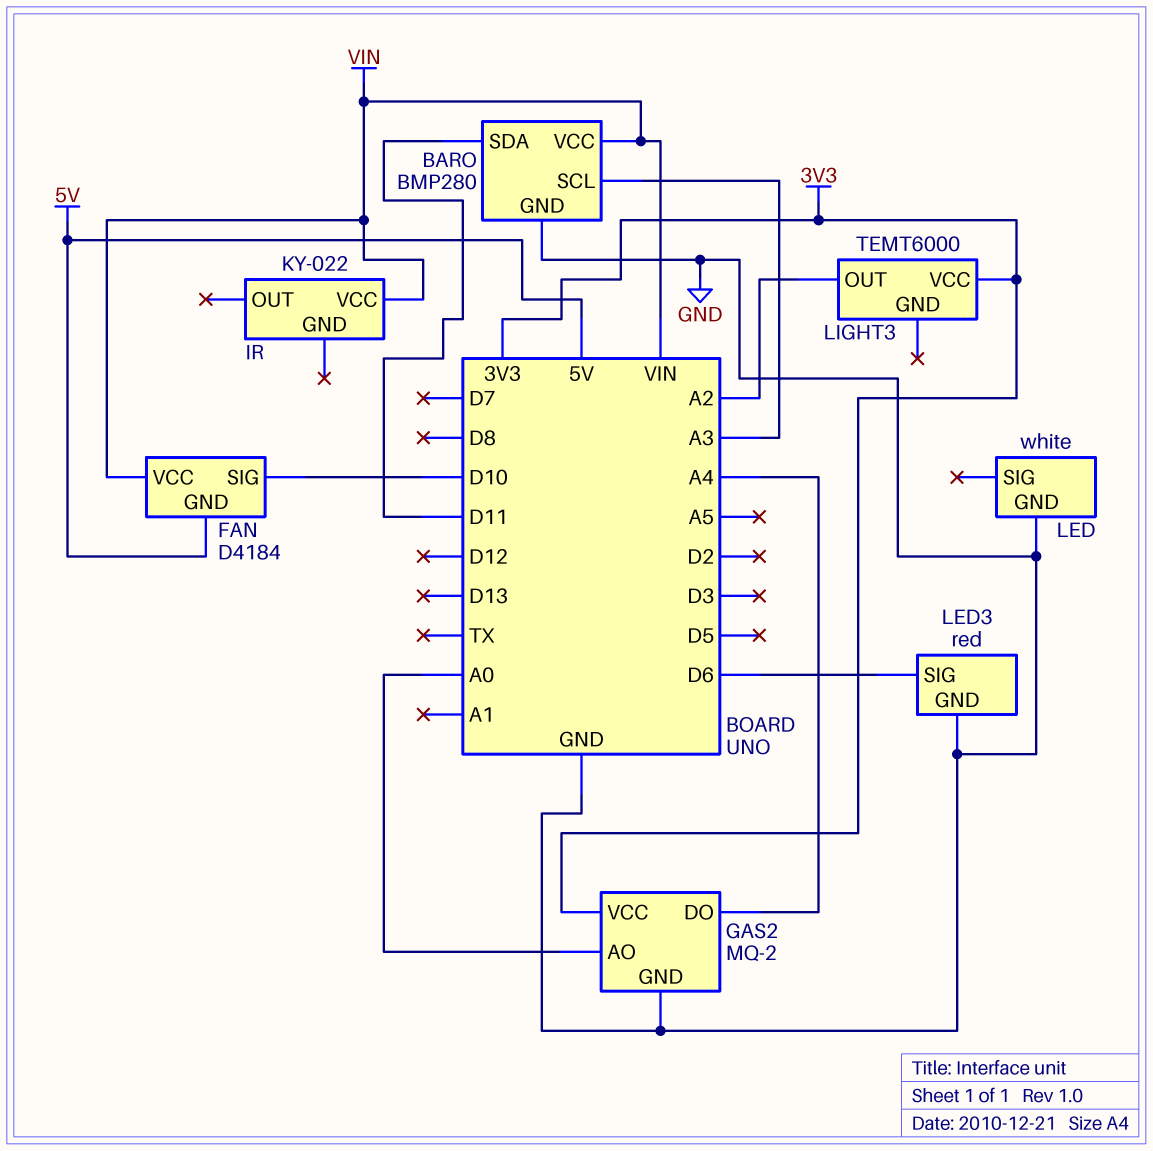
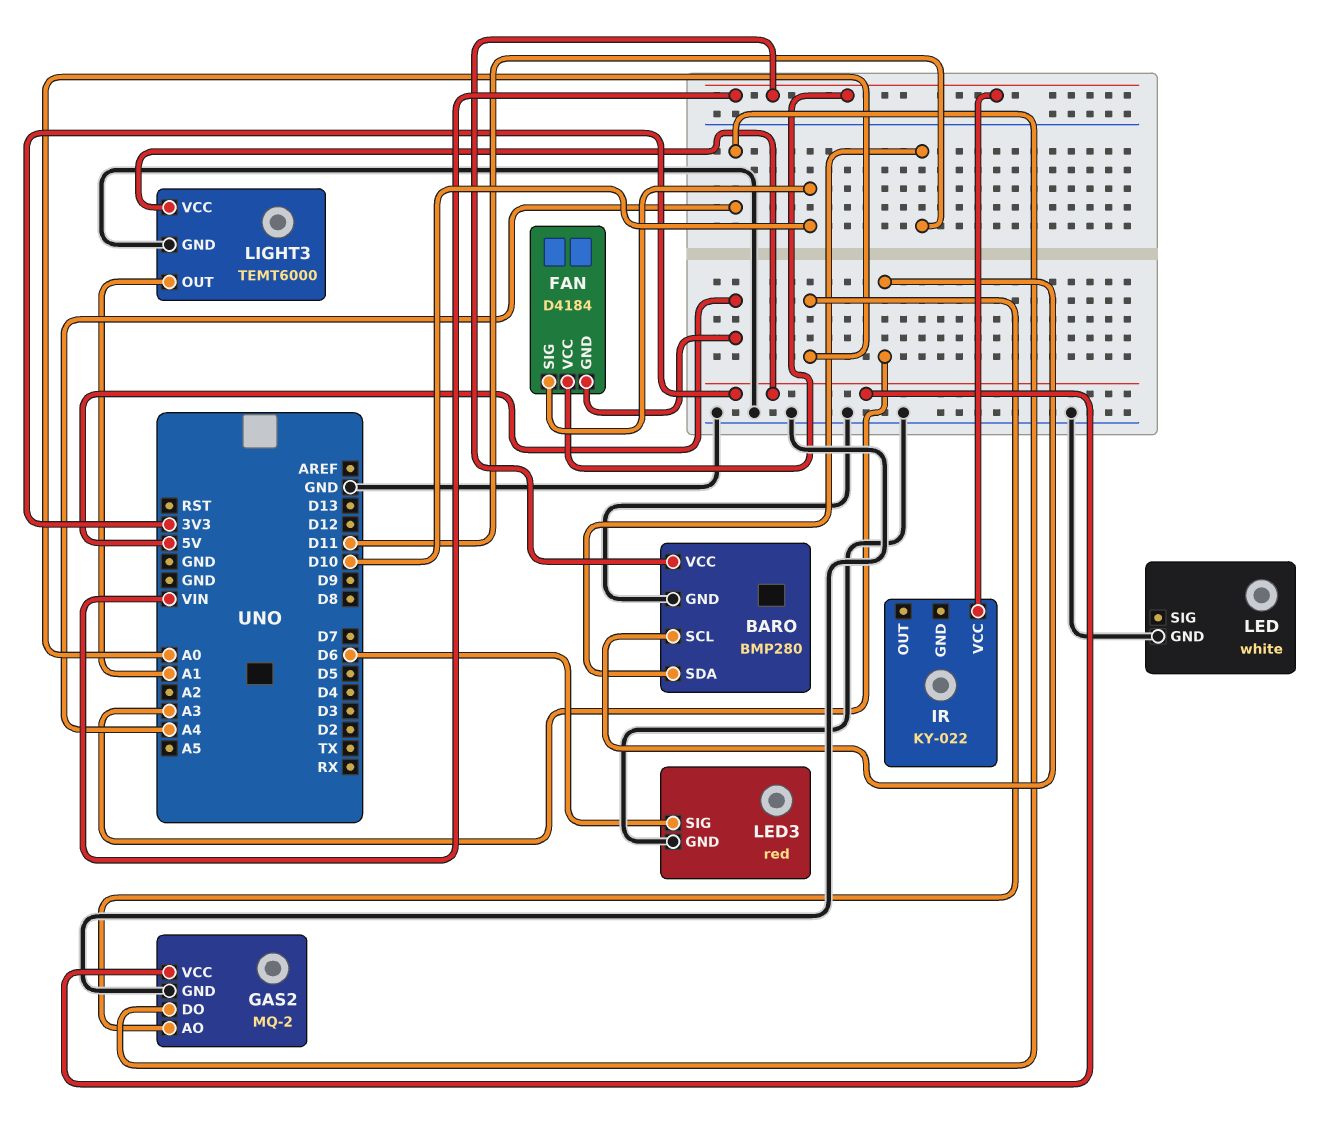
LIGHT3 pin GND: none -> GND
LIGHT3 pin OUT: A2 -> A1

